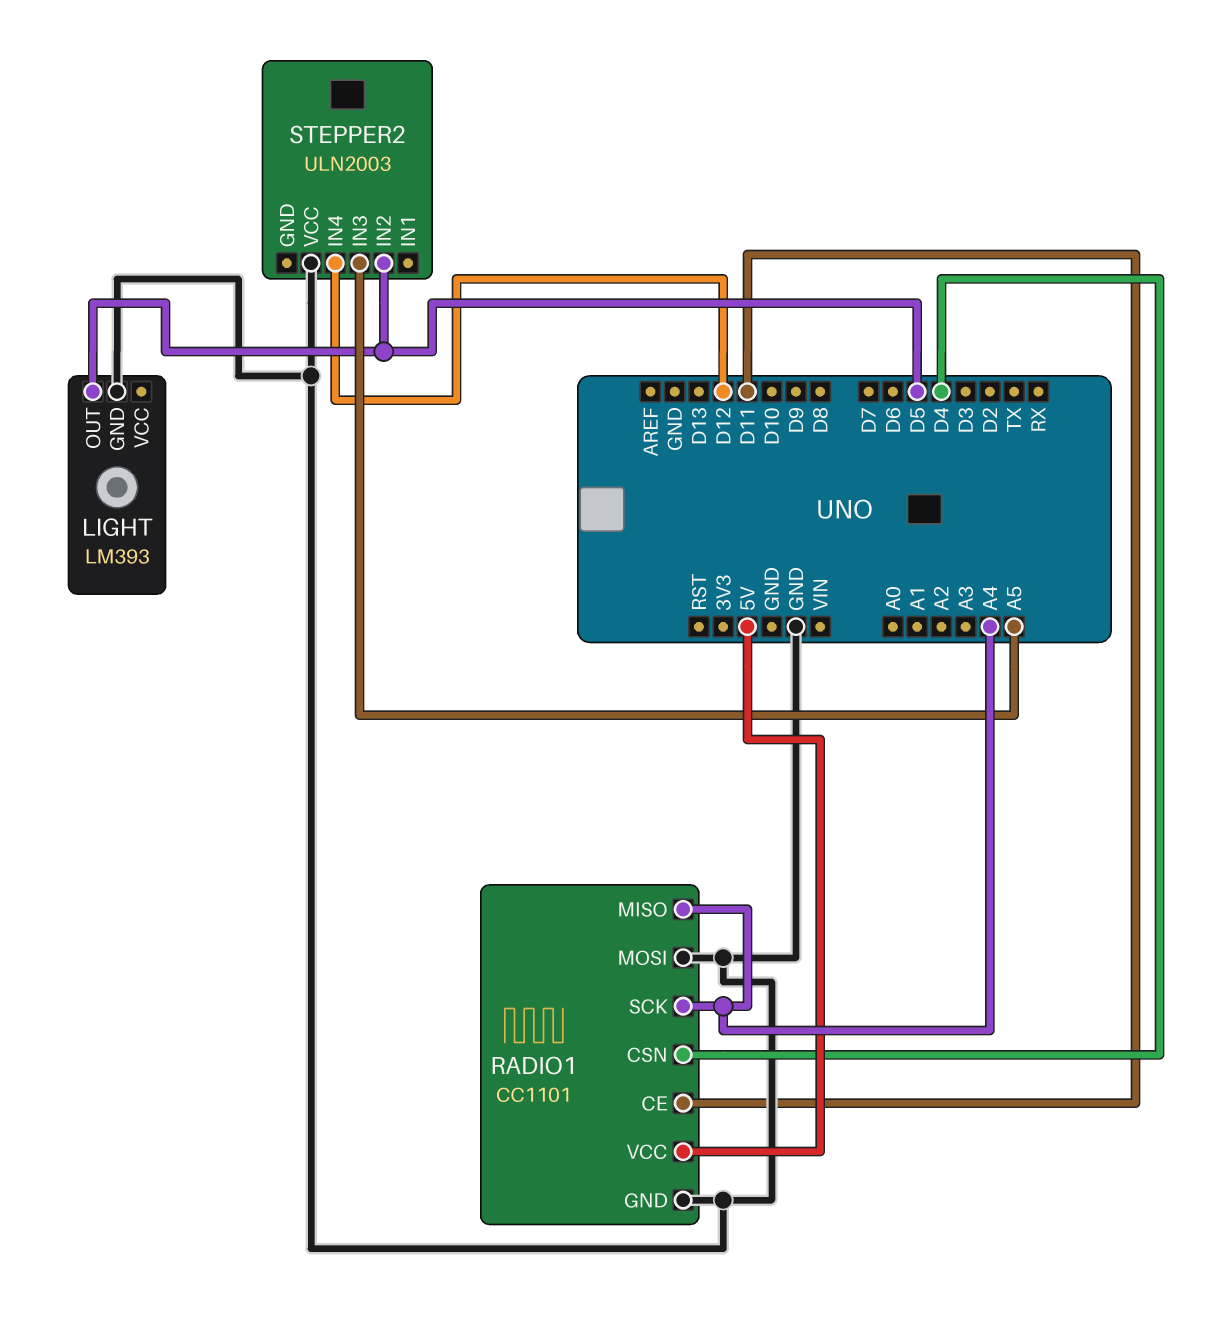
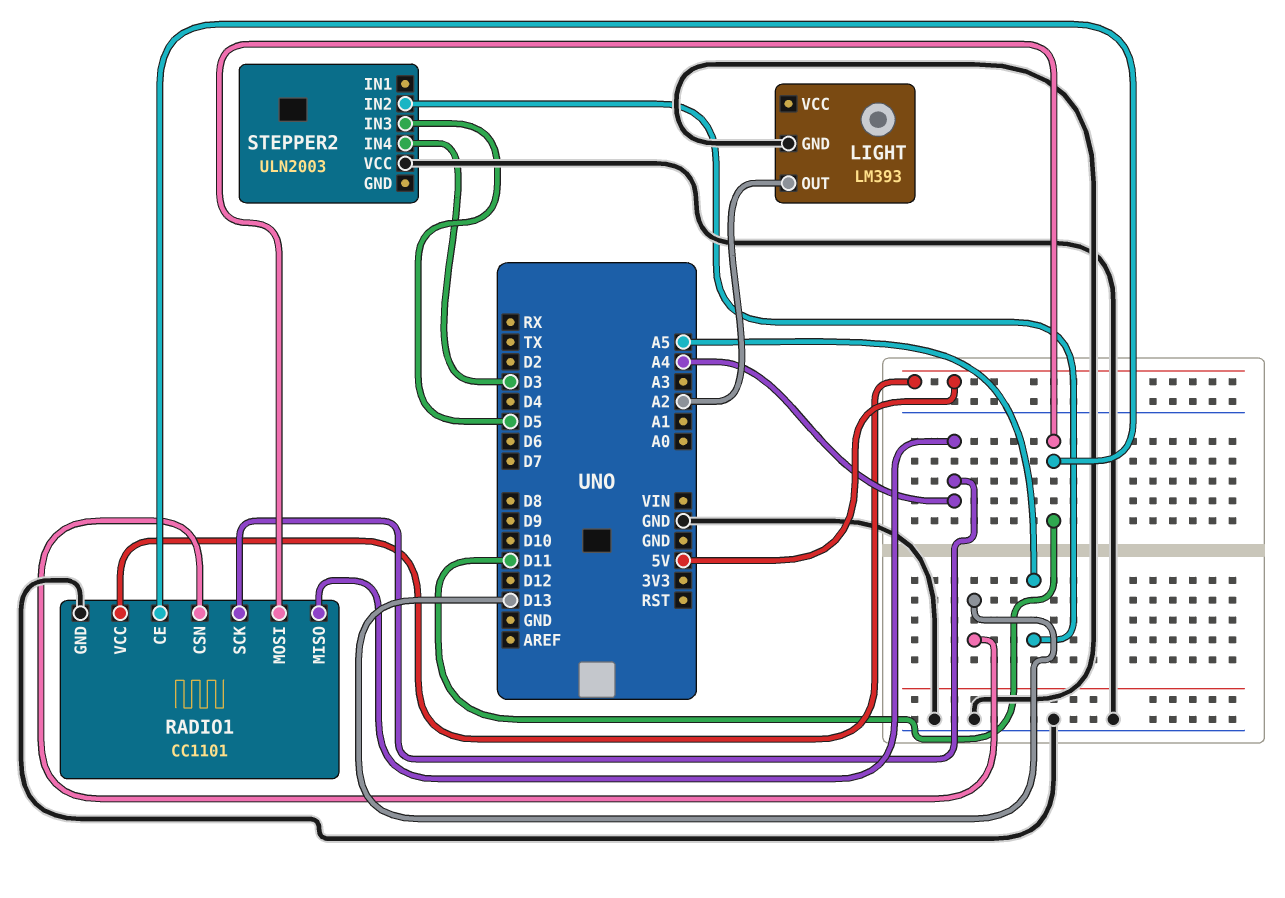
LIGHT pin OUT: D5 -> A2
RADIO1 pin CSN: D4 -> D13
RADIO1 pin MOSI: GND -> D11
STEPPER2 pin IN2: D5 -> A5
STEPPER2 pin IN3: A5 -> D5
STEPPER2 pin IN4: D12 -> D3

